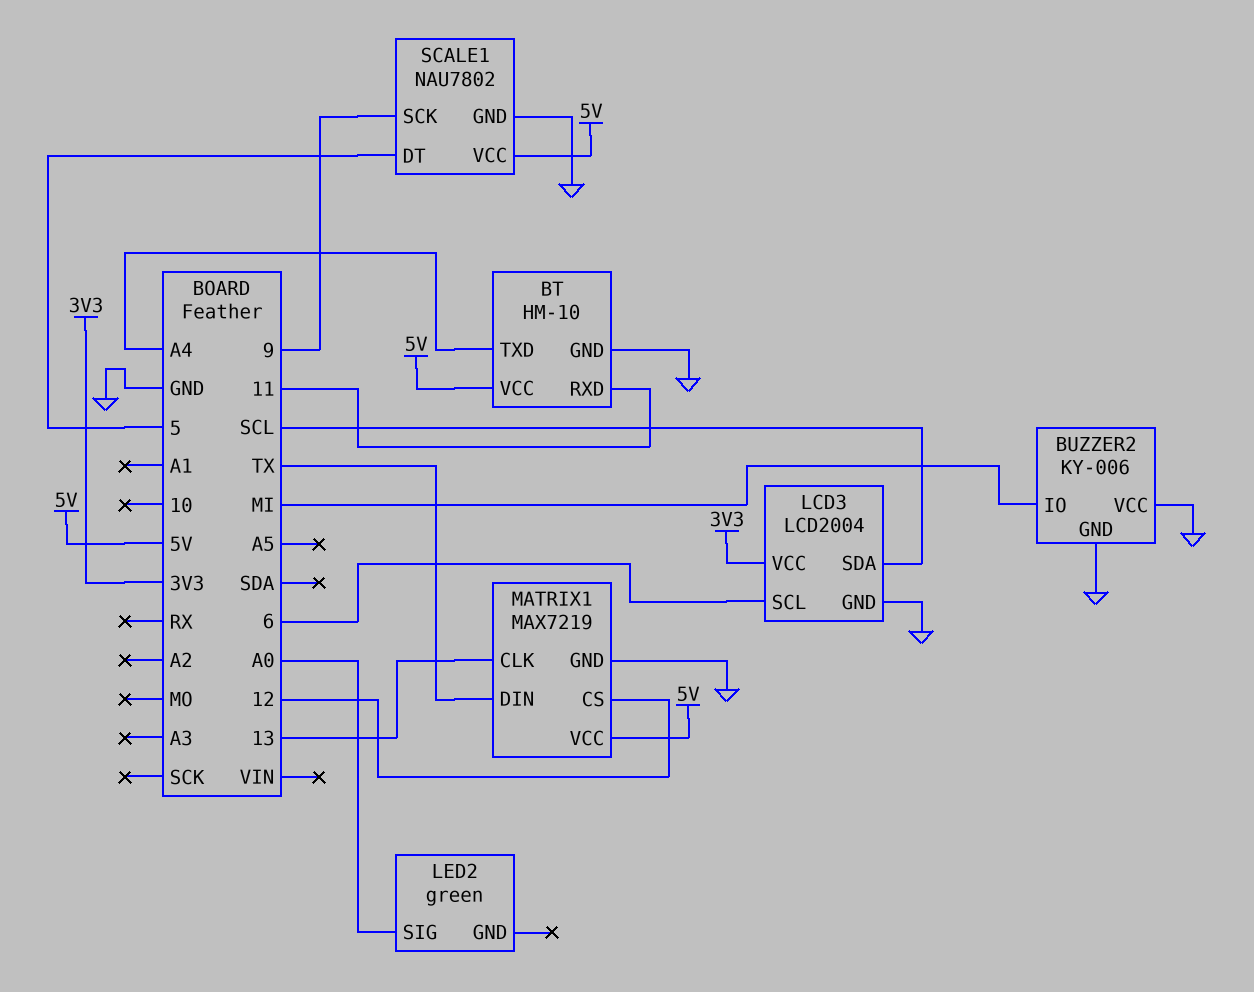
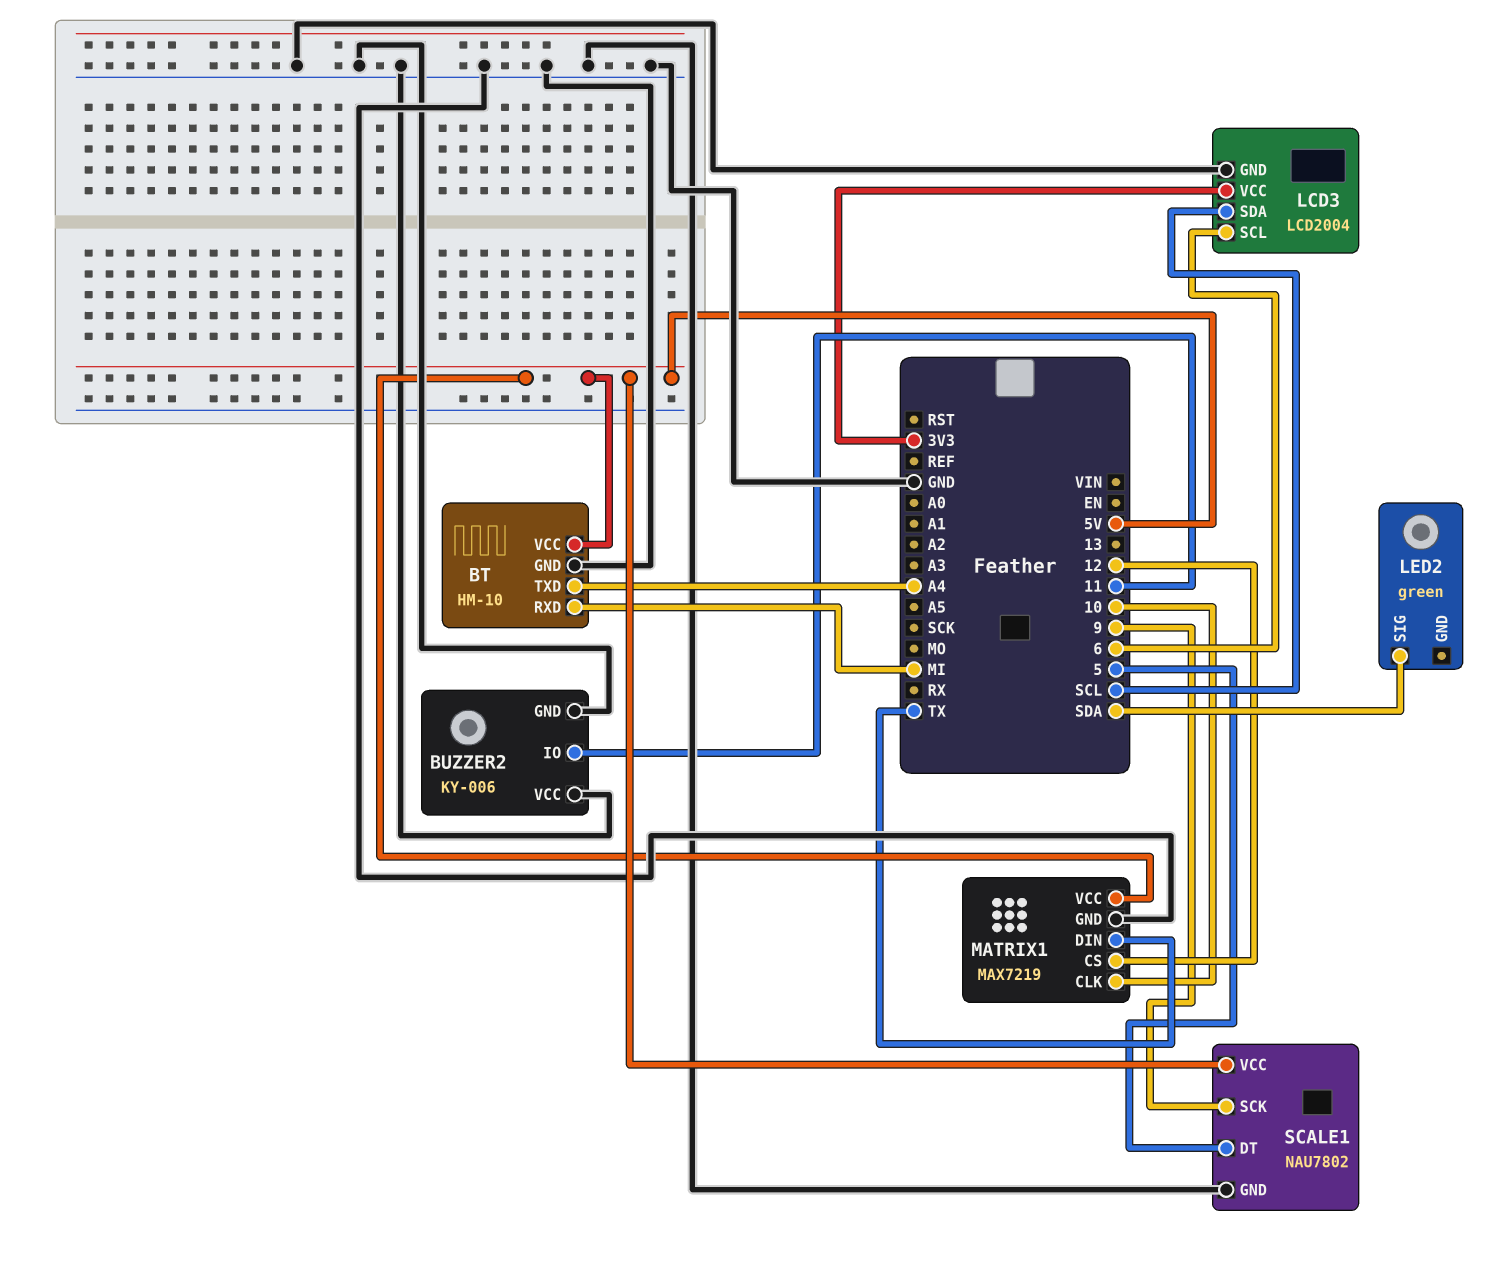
BT pin RXD: 11 -> MI
BUZZER2 pin IO: MI -> 11
LED2 pin SIG: A0 -> SDA
MATRIX1 pin CLK: 13 -> 10

